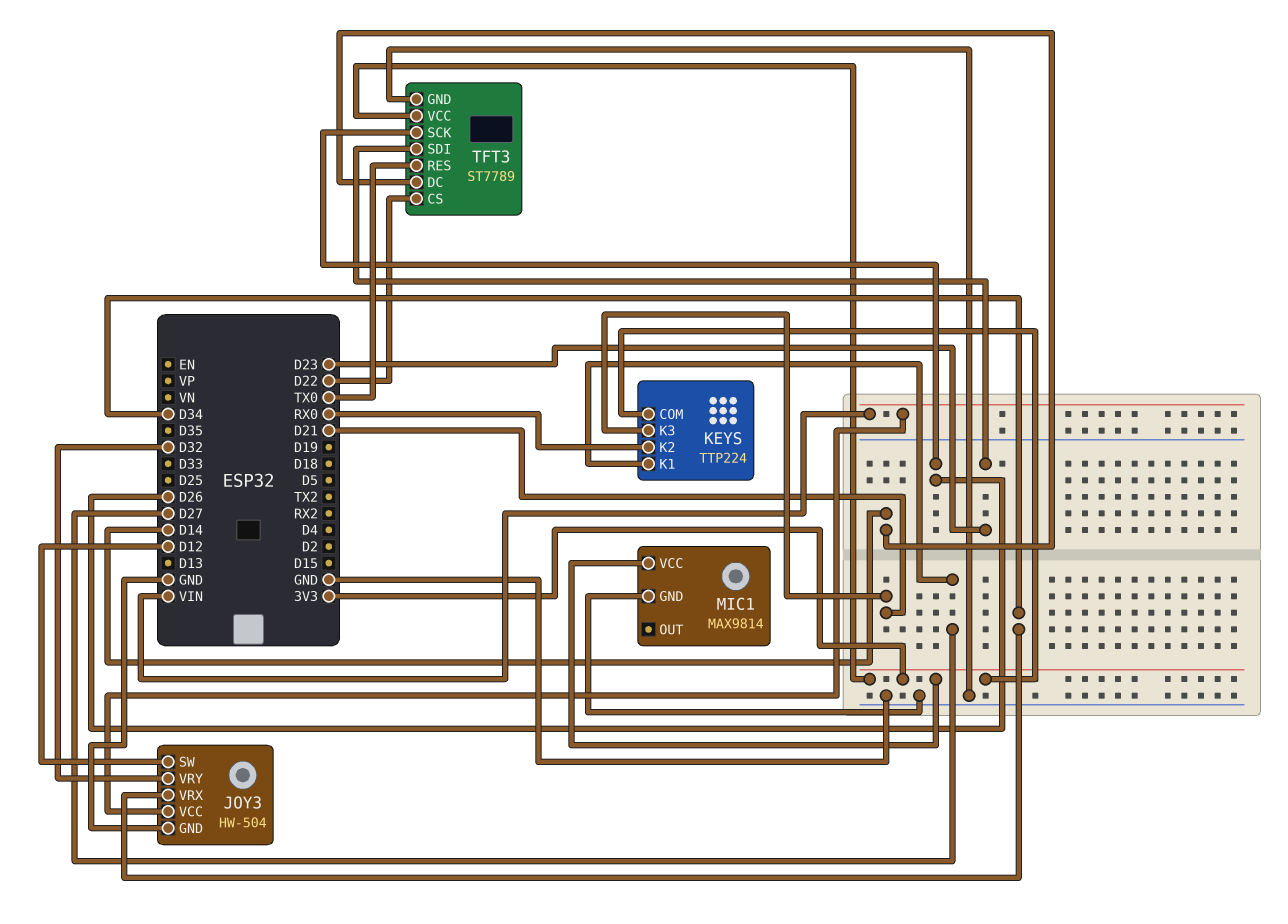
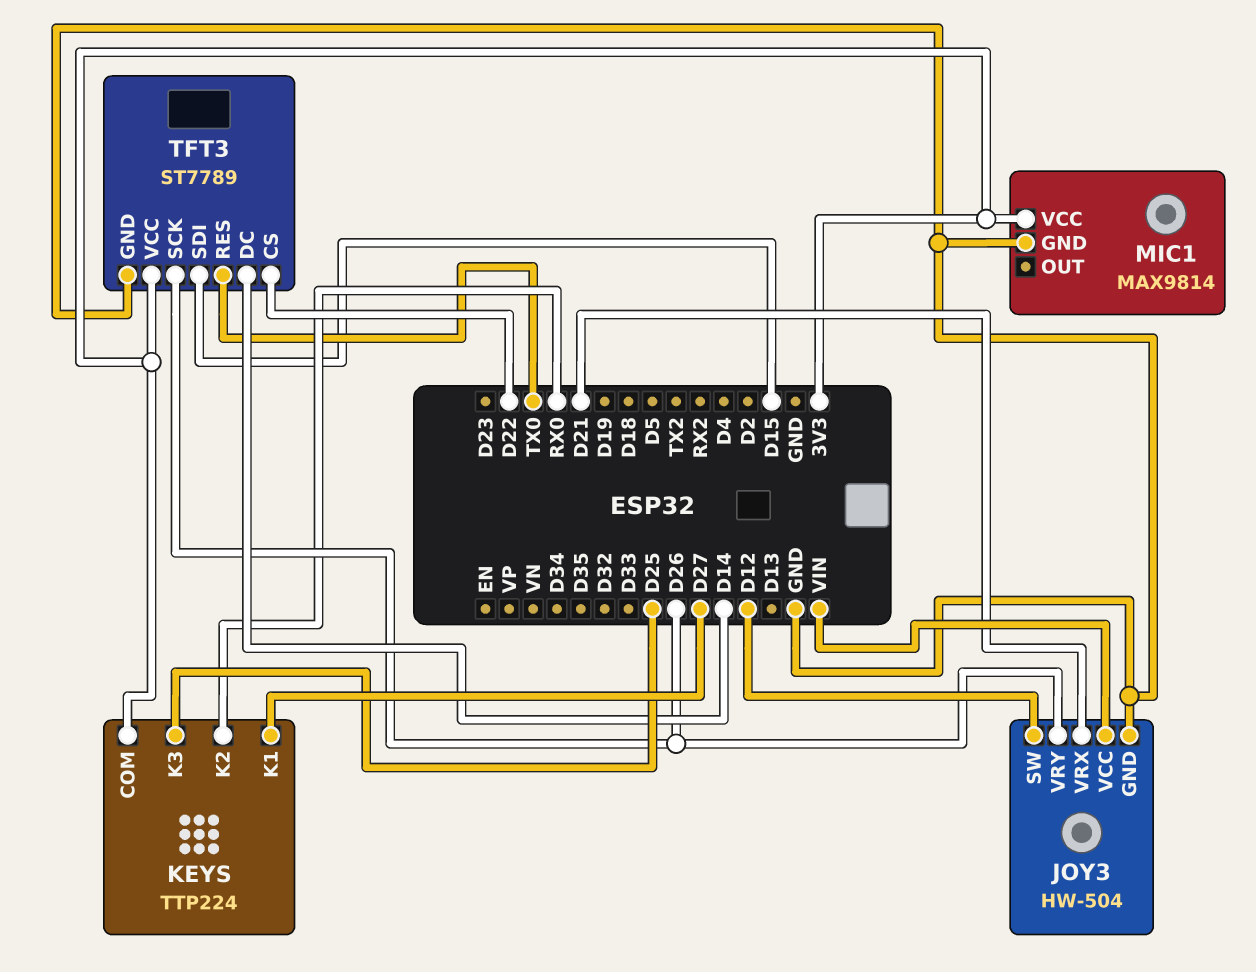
JOY3 pin VRX: D34 -> D21
JOY3 pin VRY: D32 -> D26
KEYS pin K3: D21 -> D25
TFT3 pin SDI: D23 -> D15

